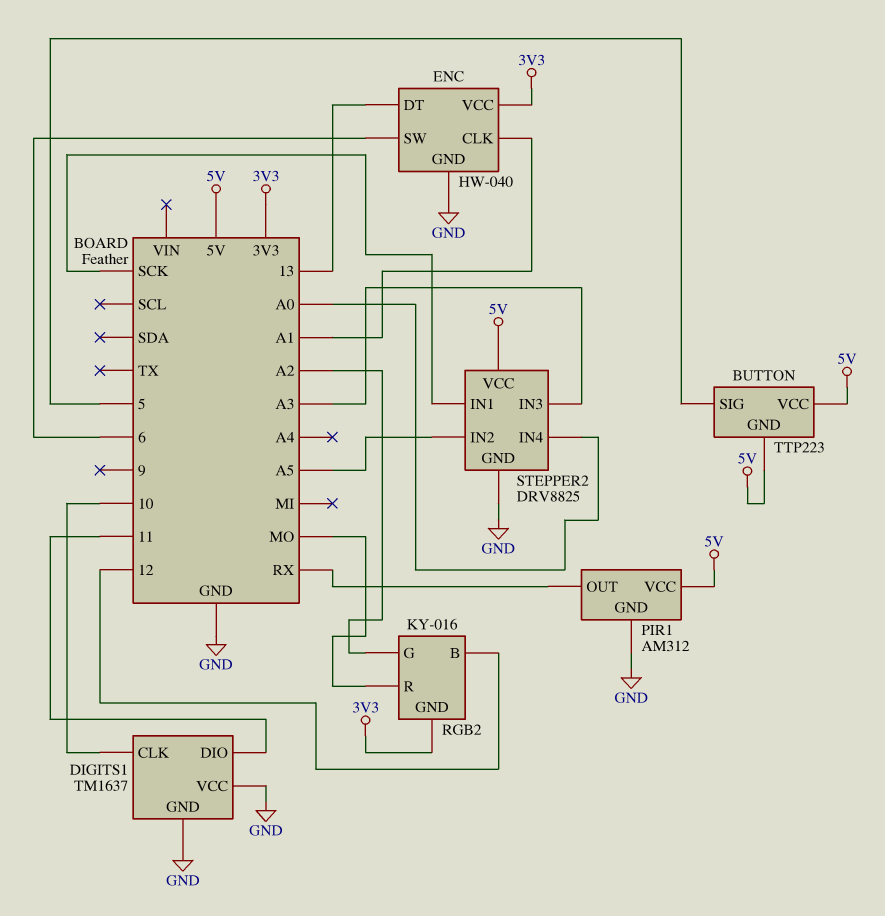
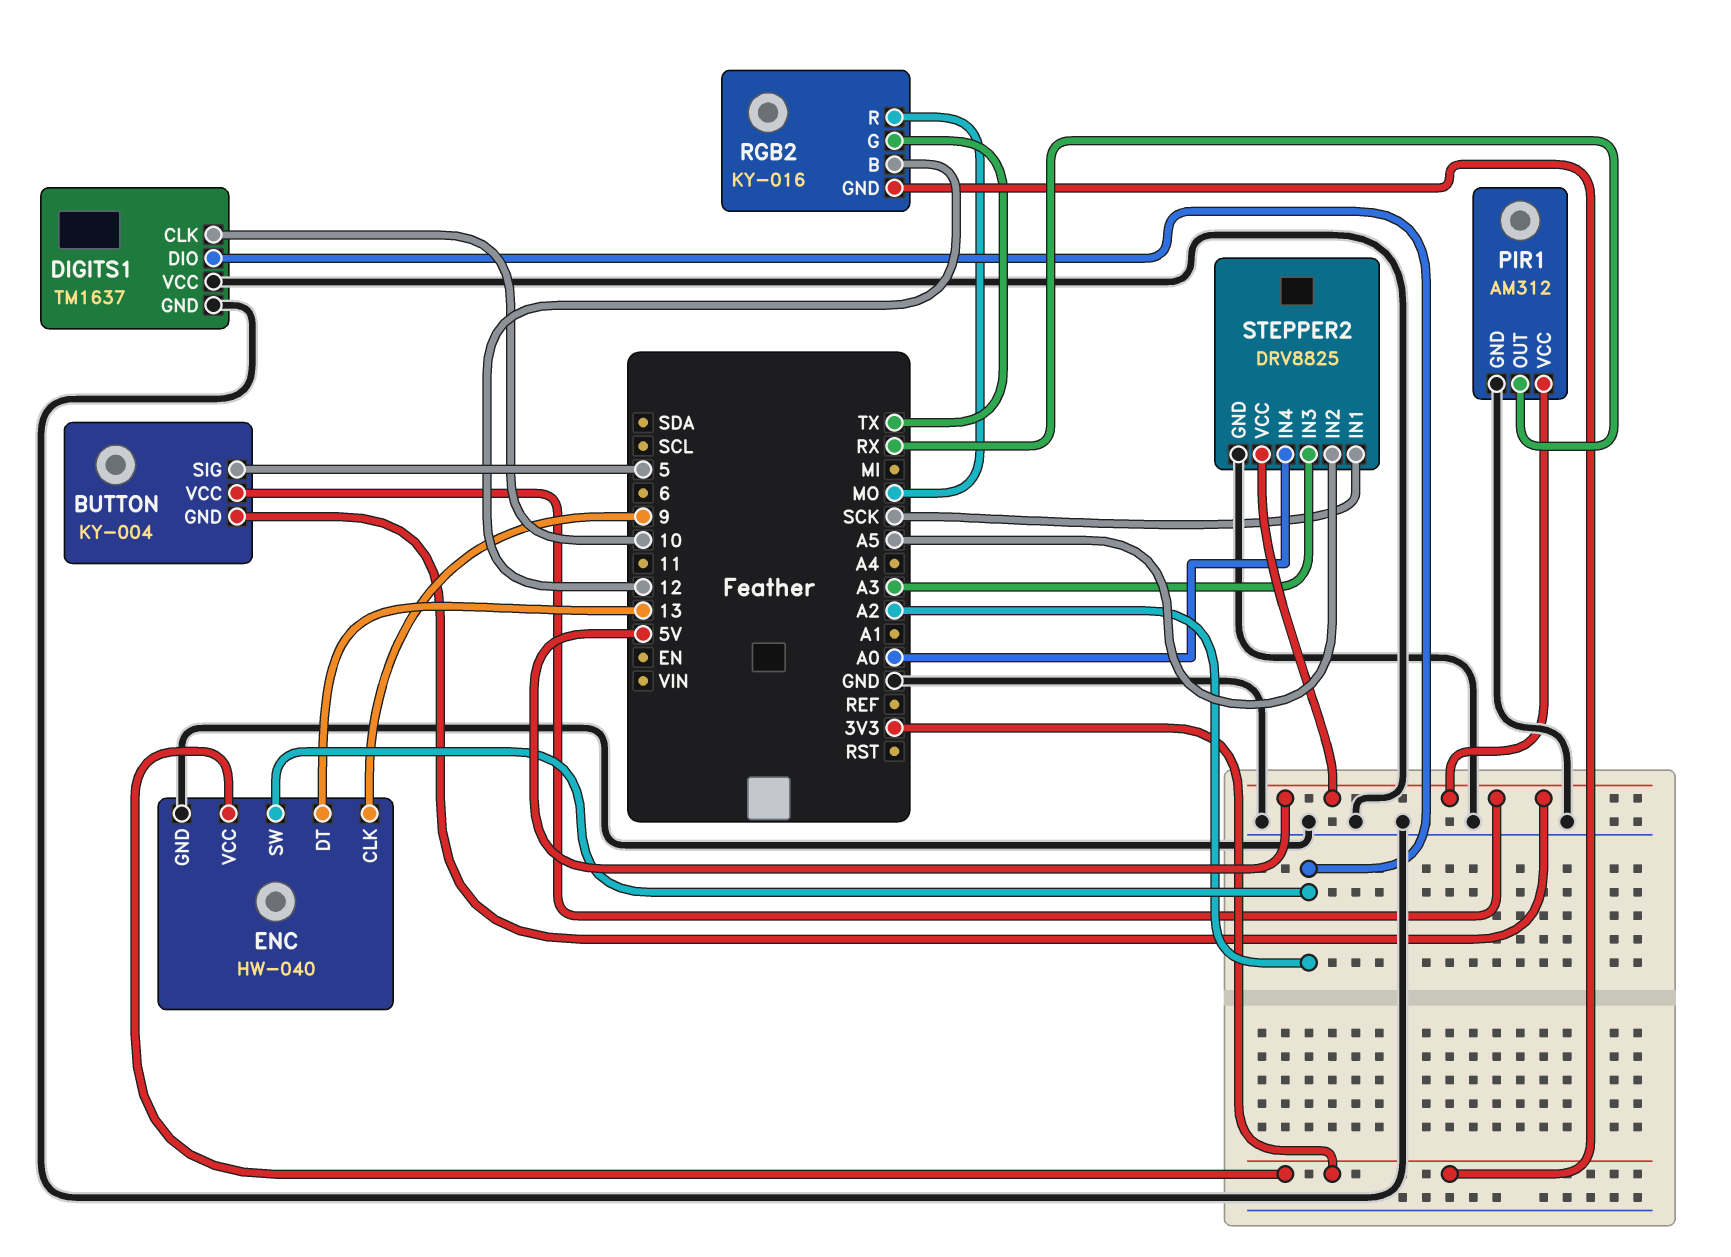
BUTTON: TTP223 -> KY-004
DIGITS1 pin DIO: 11 -> A2
ENC pin CLK: A1 -> 9
ENC pin SW: 6 -> A2
RGB2 pin G: A2 -> TX

